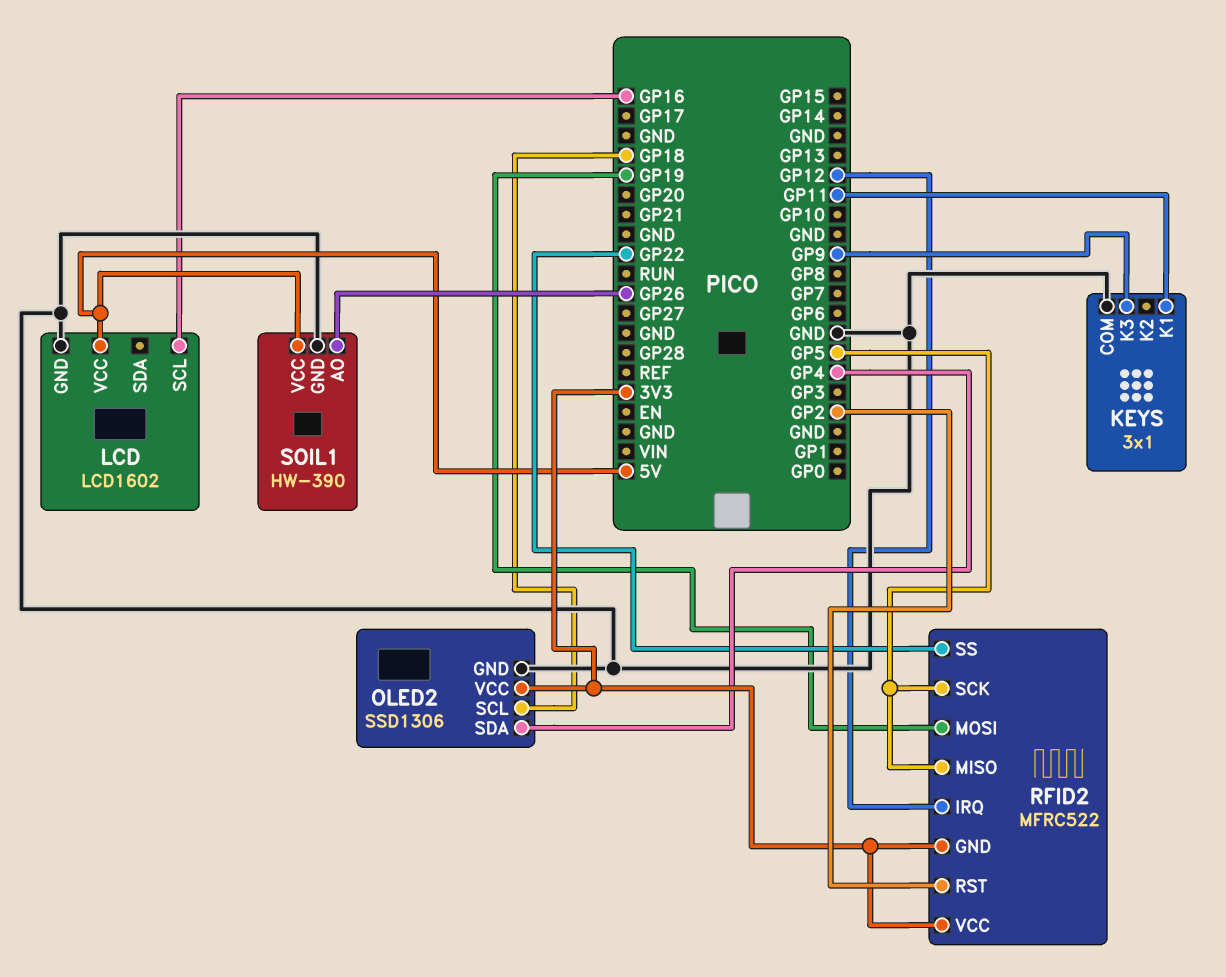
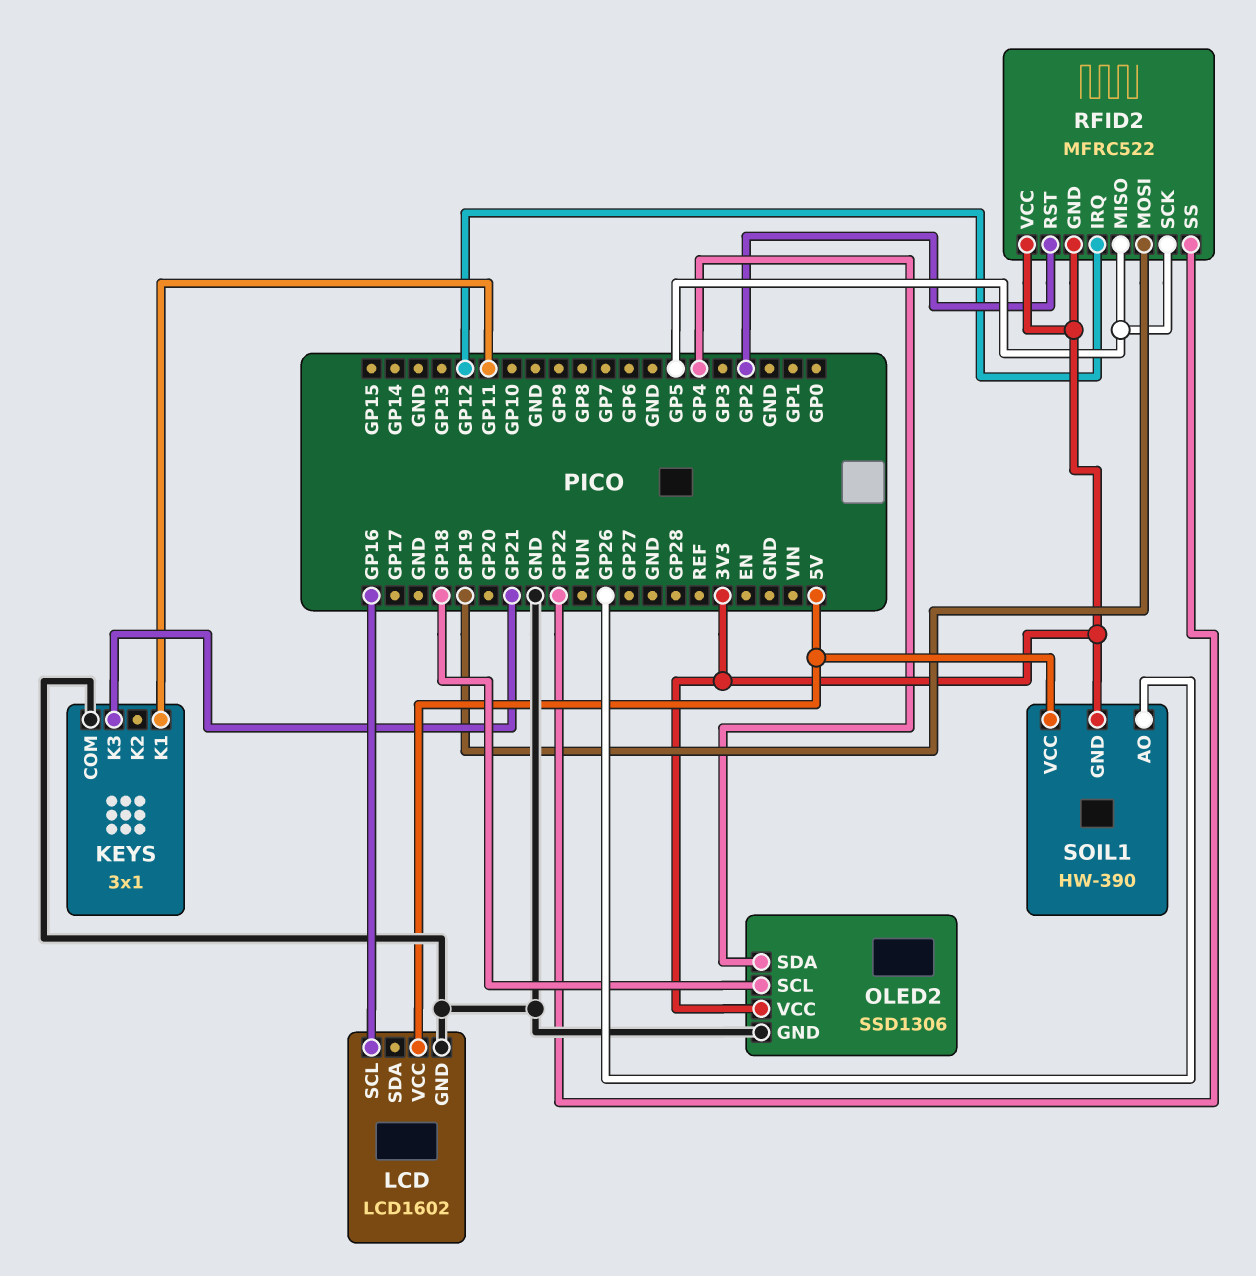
KEYS pin K3: GP9 -> GP21
SOIL1 pin GND: GND -> 3V3

